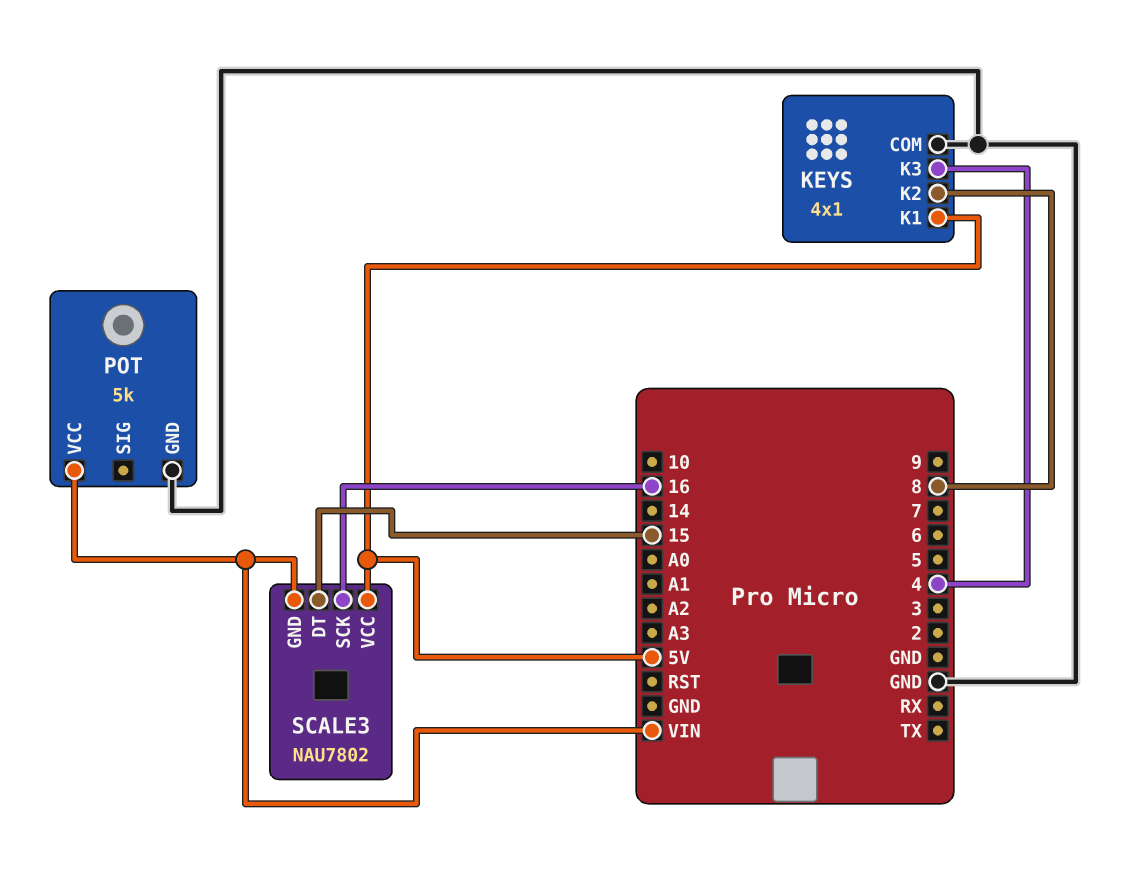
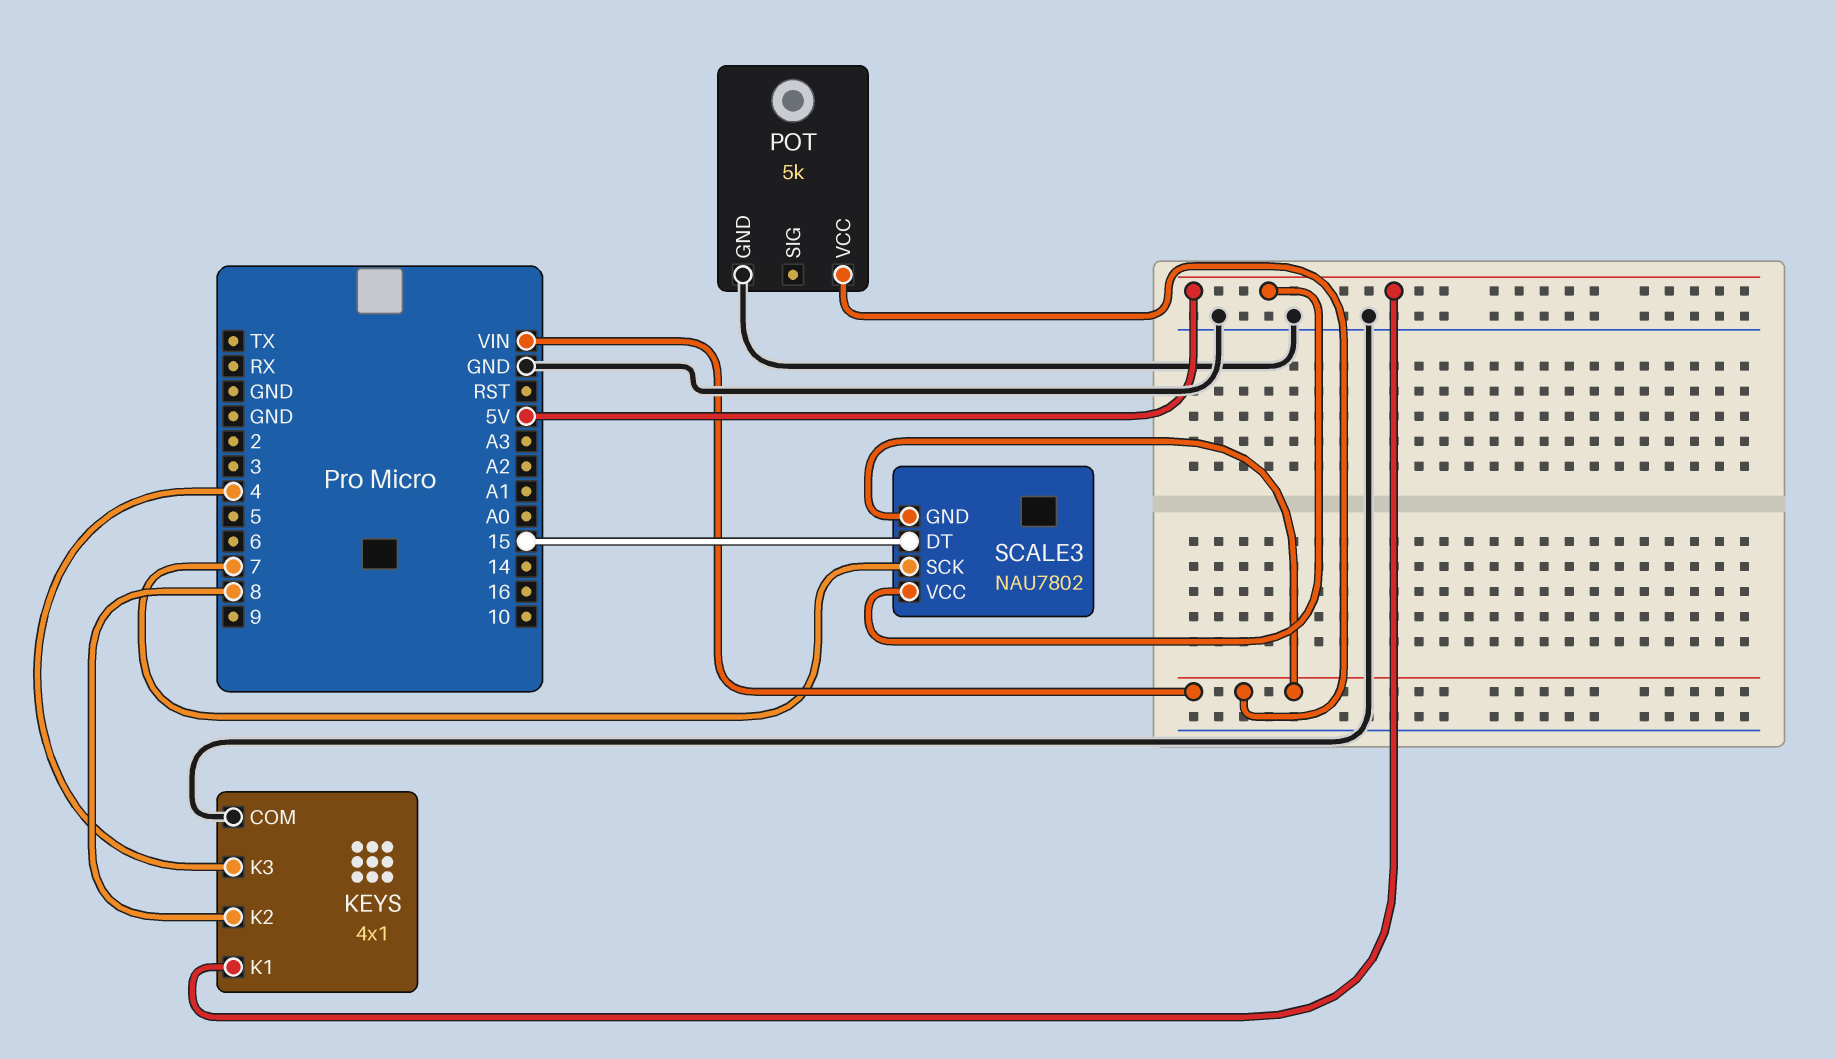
SCALE3 pin SCK: 16 -> 7

